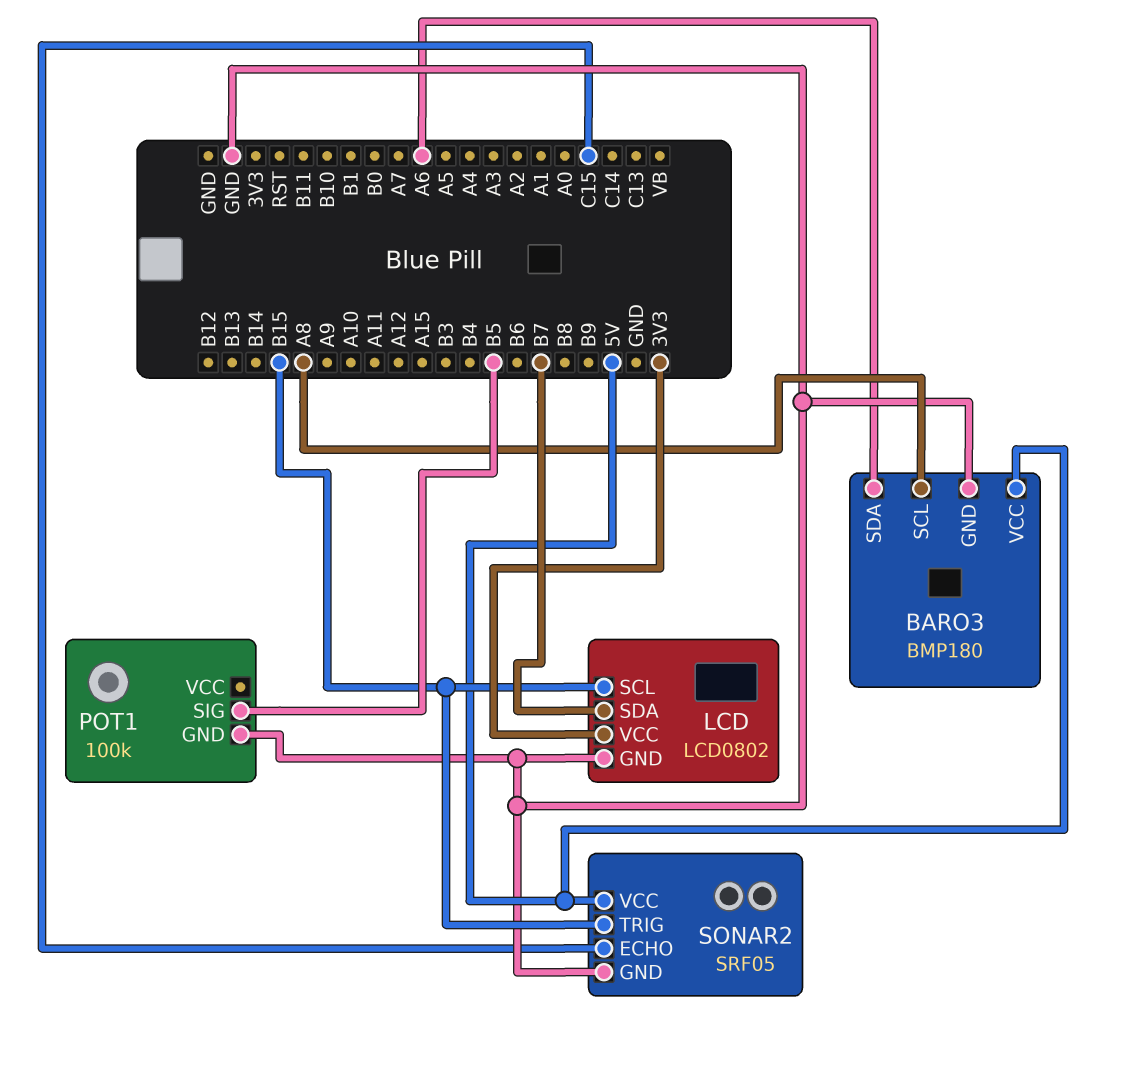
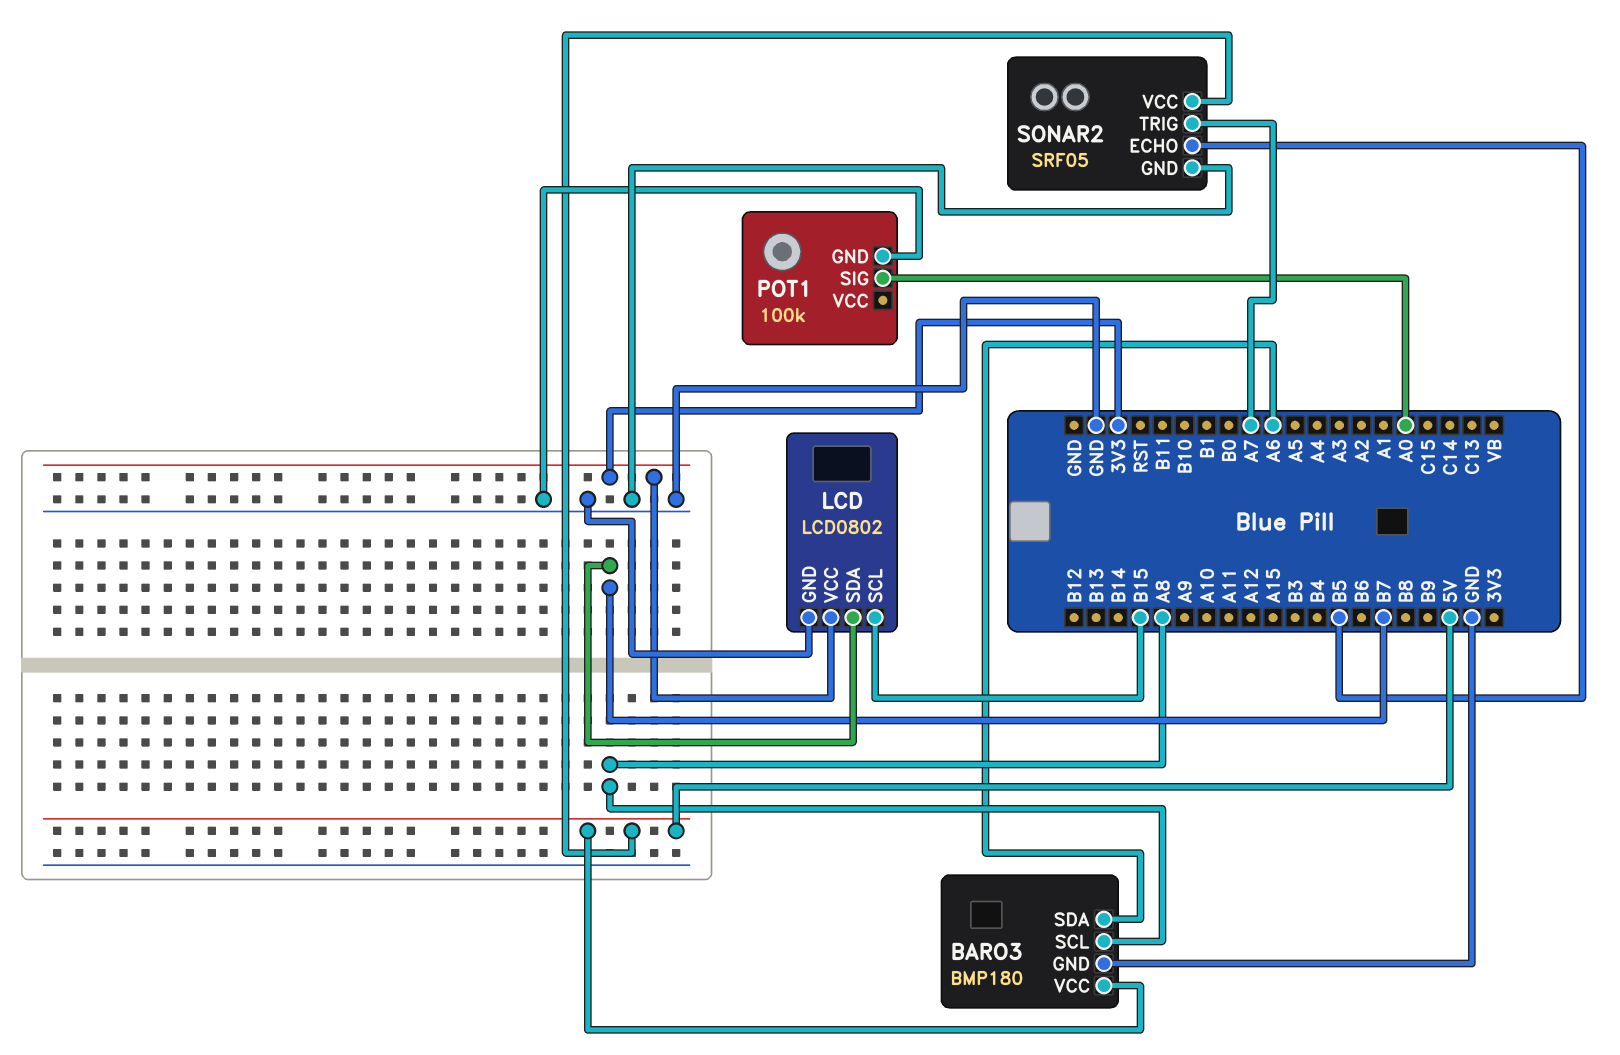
POT1 pin SIG: B5 -> A0
SONAR2 pin ECHO: C15 -> B5
SONAR2 pin TRIG: B15 -> A7

